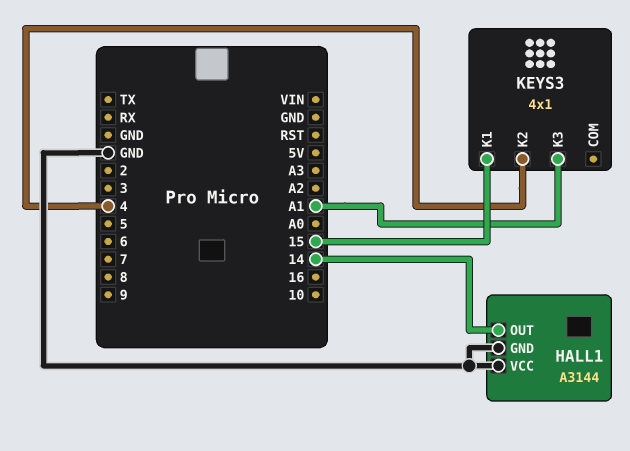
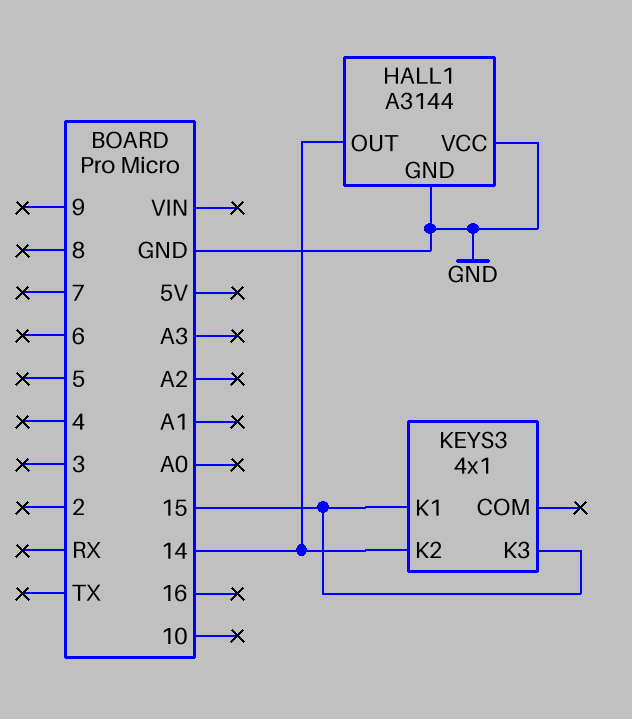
KEYS3 pin K2: 4 -> 14
KEYS3 pin K3: A1 -> 15

